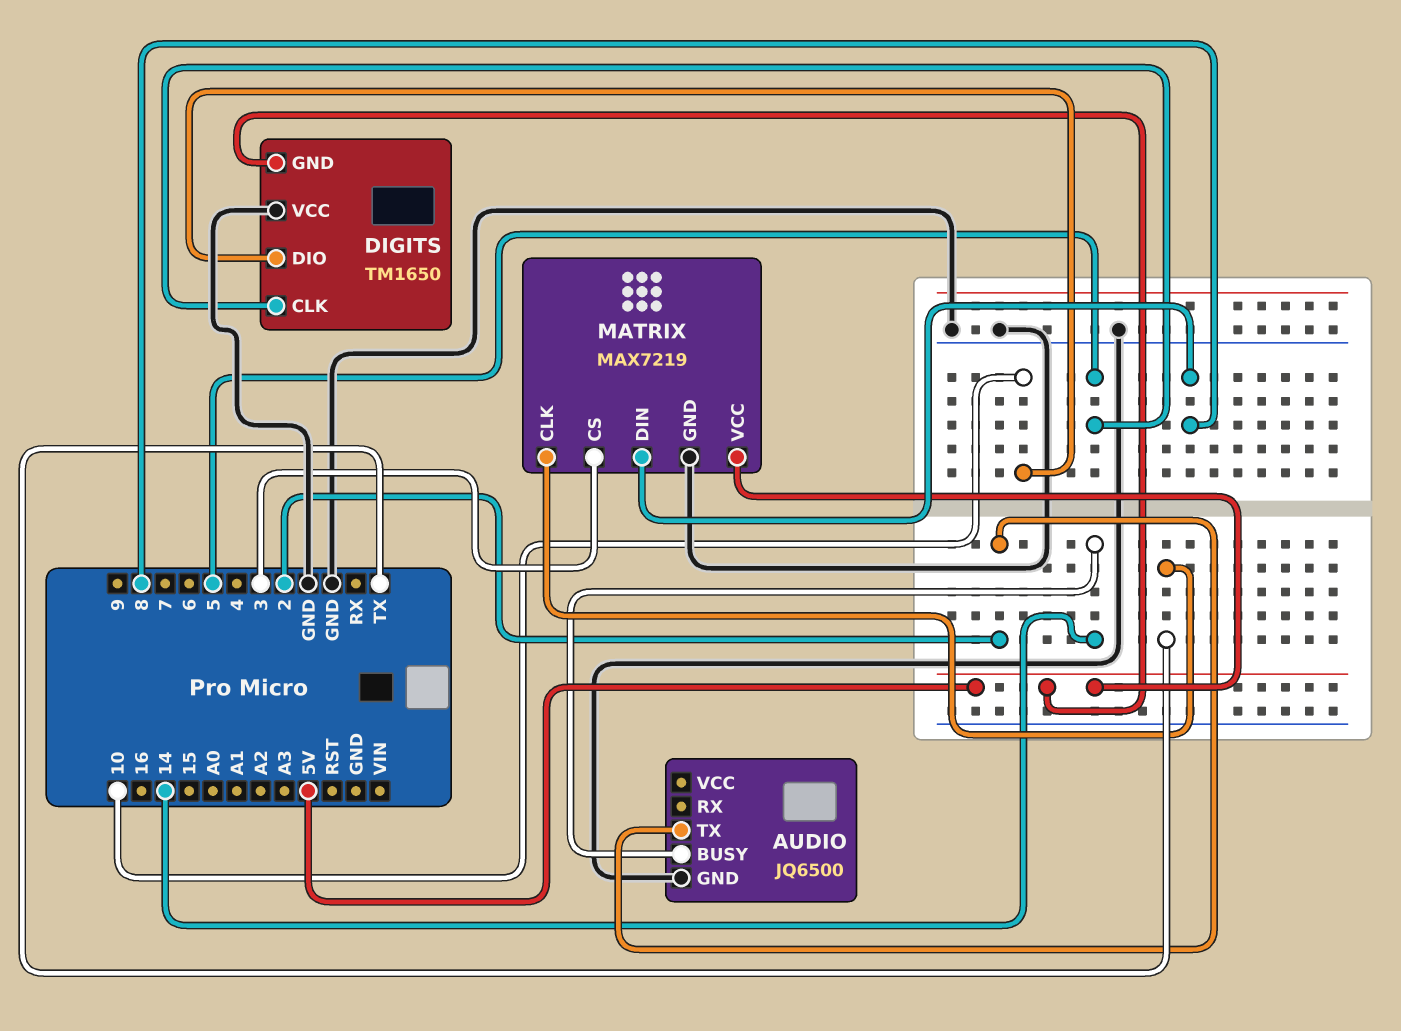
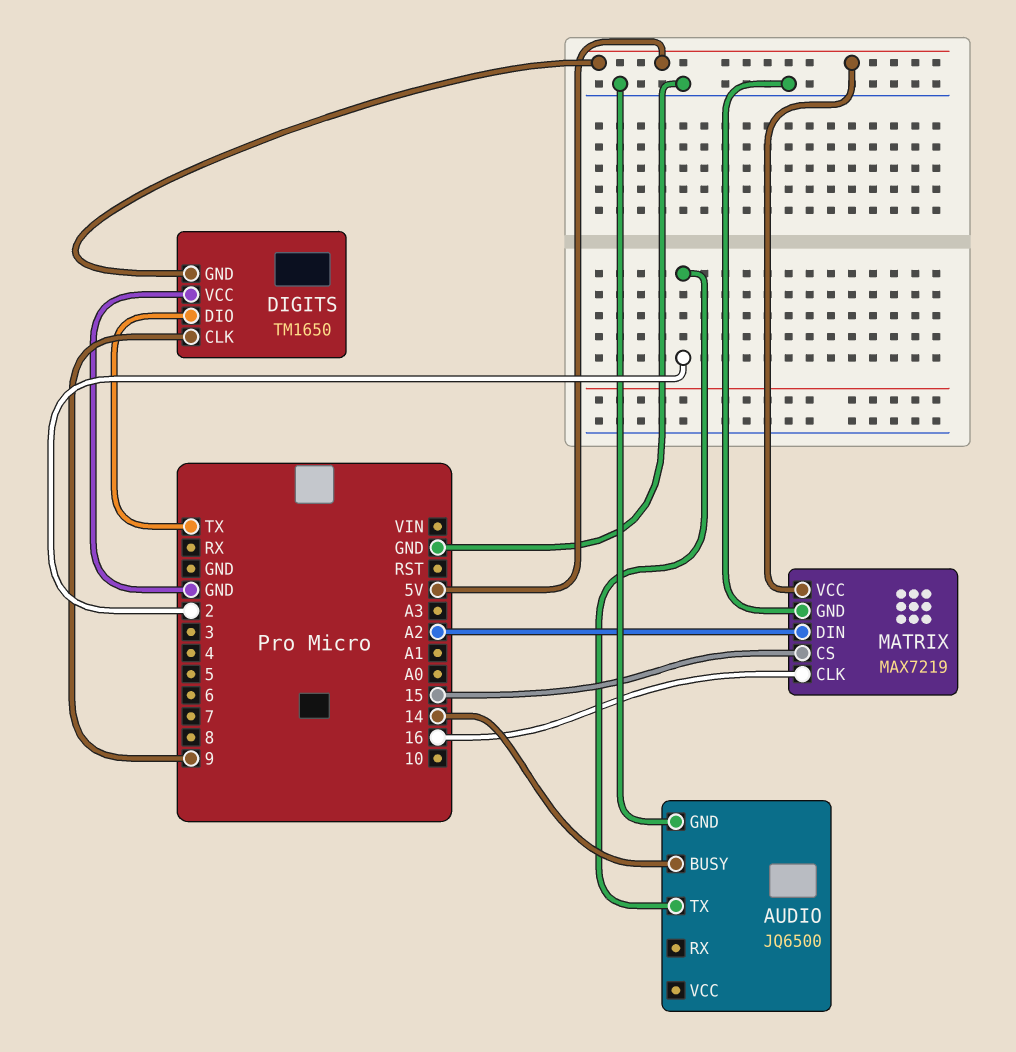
DIGITS pin CLK: 5 -> 9
DIGITS pin DIO: 10 -> TX
MATRIX pin CLK: TX -> 16
MATRIX pin CS: 3 -> 15
MATRIX pin DIN: 8 -> A2

